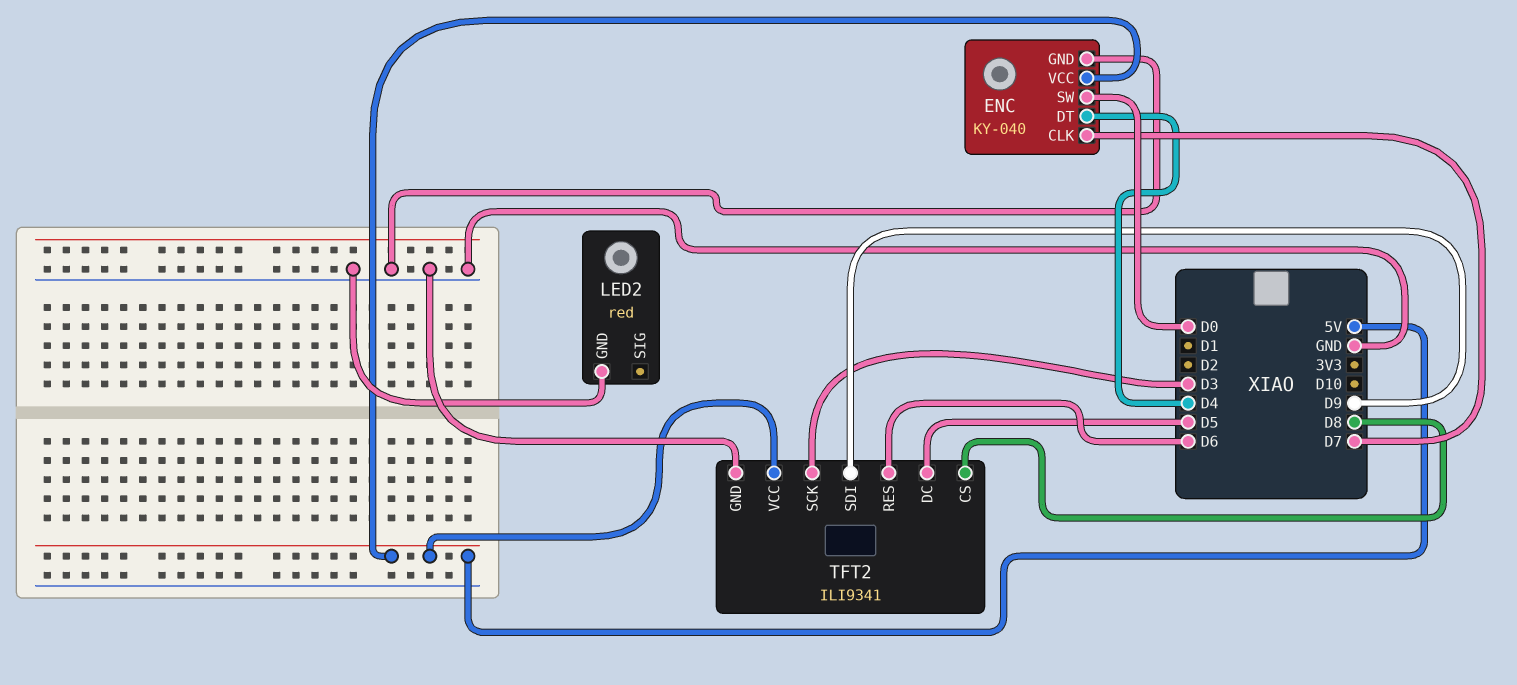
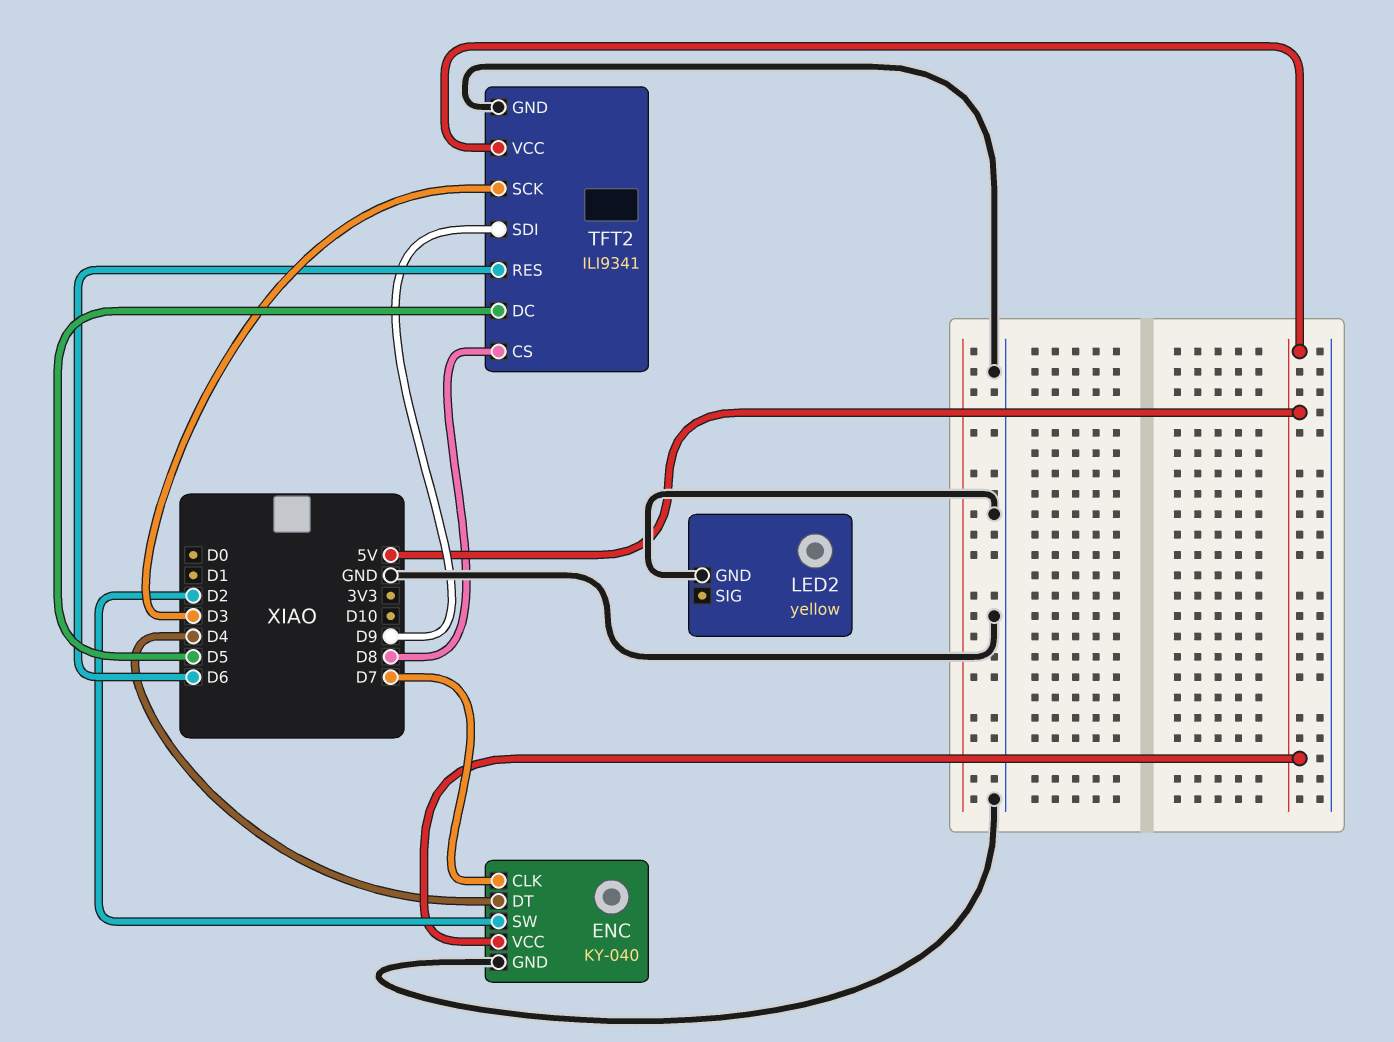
ENC pin SW: D0 -> D2
LED2: red -> yellow

